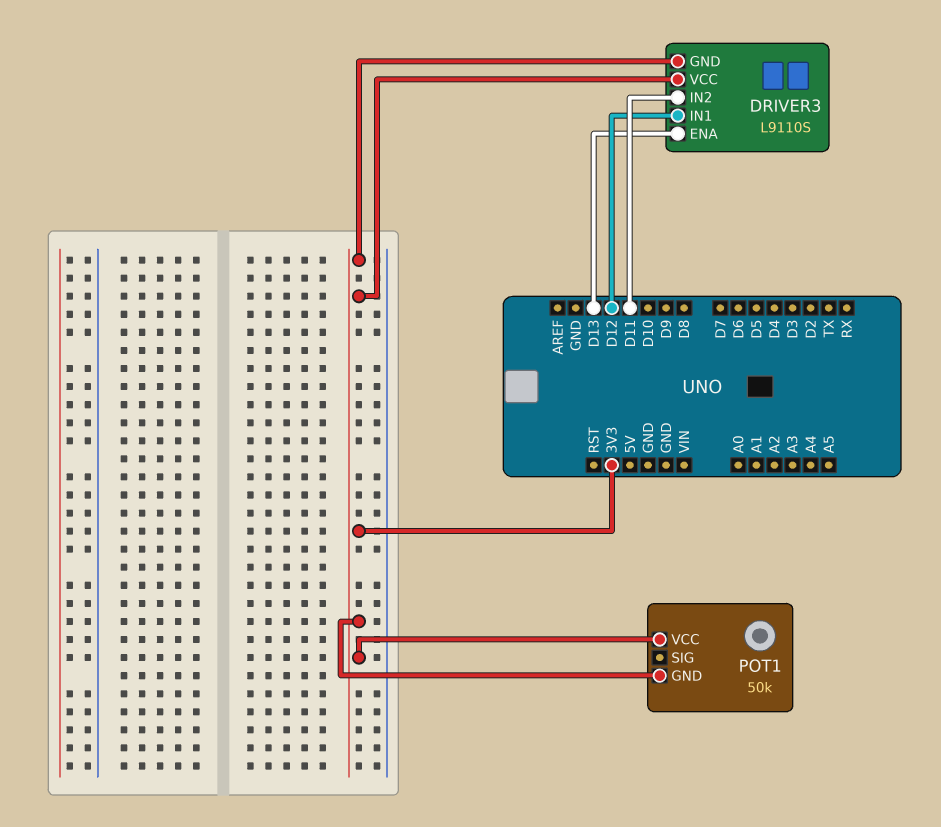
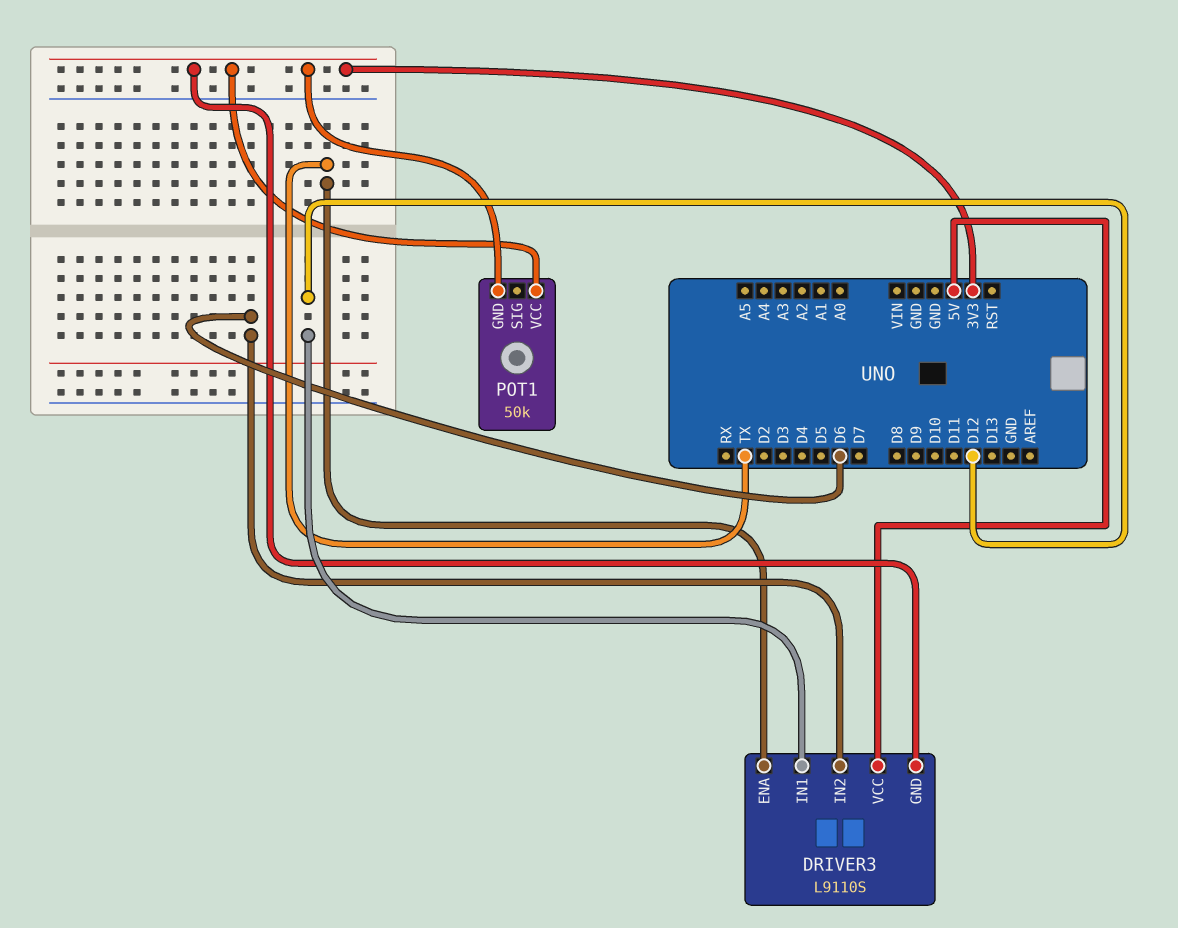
DRIVER3 pin ENA: D13 -> TX
DRIVER3 pin IN2: D11 -> D6
DRIVER3 pin VCC: 3V3 -> 5V

